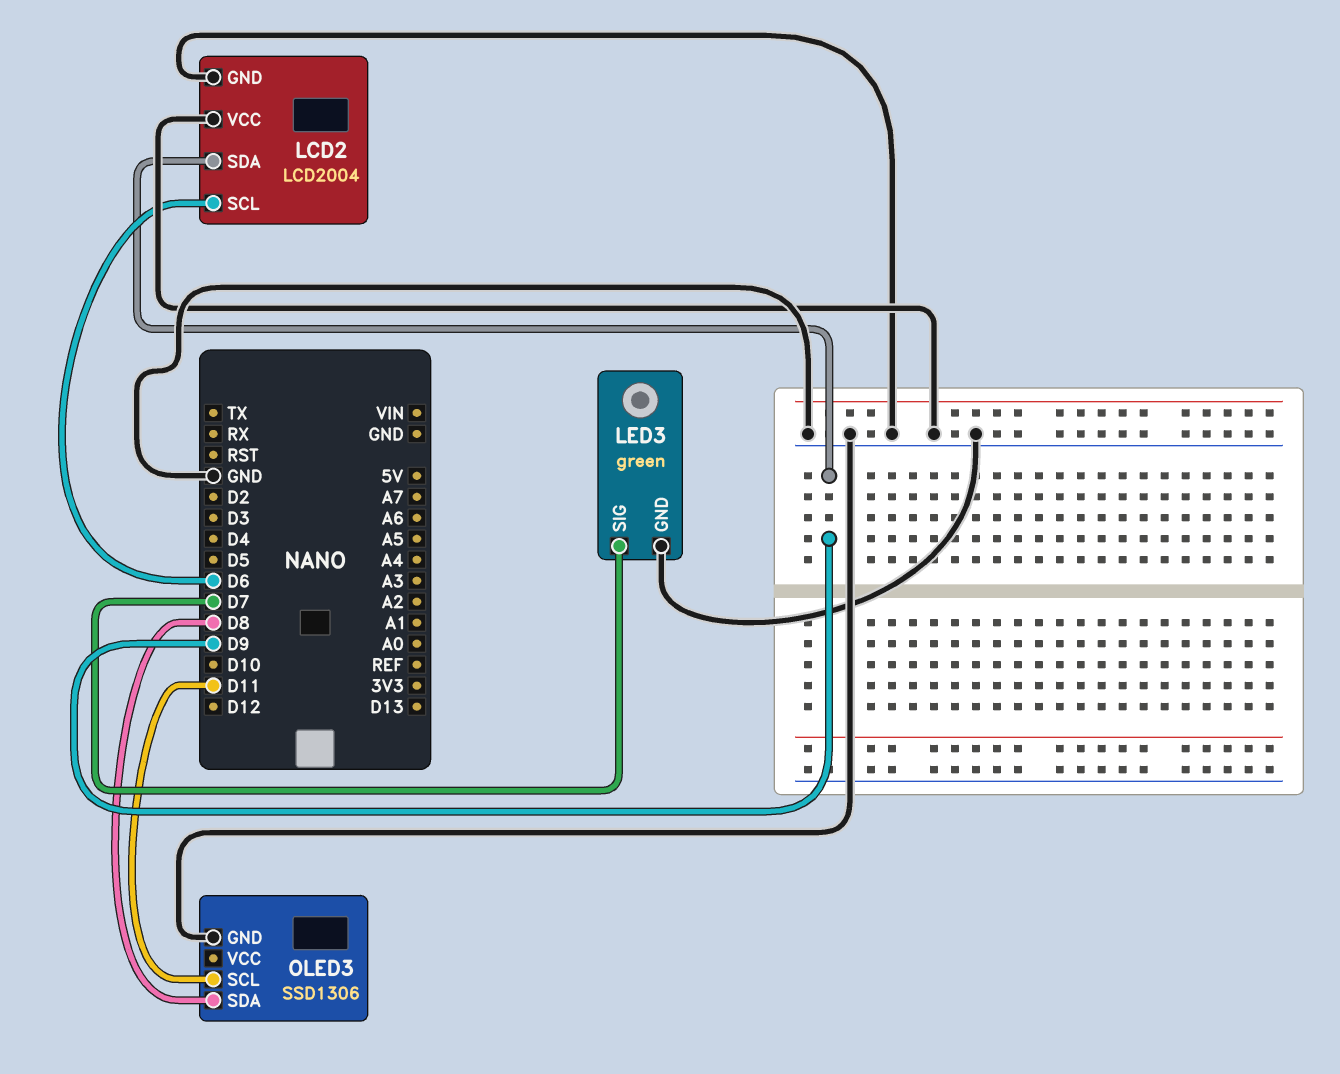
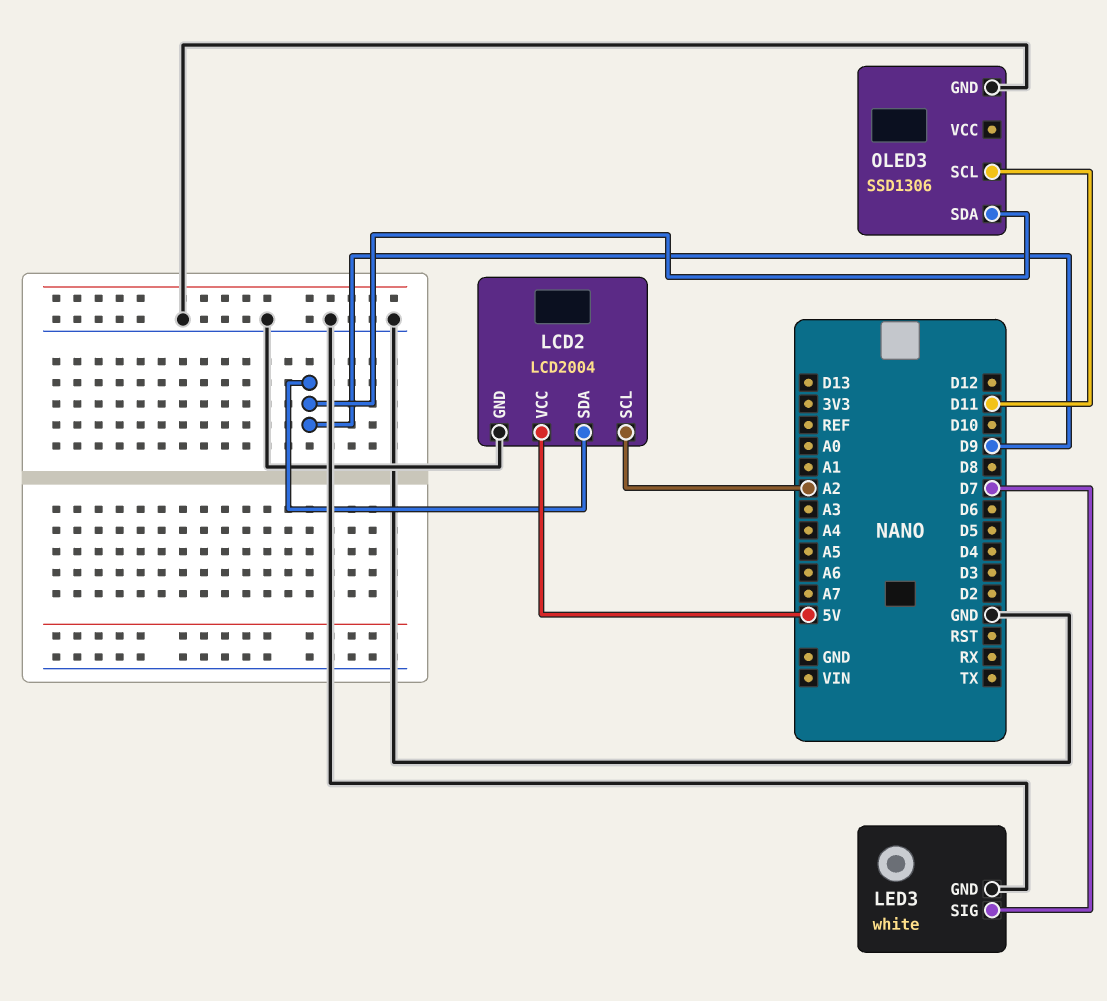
LCD2 pin SCL: D6 -> A2
LCD2 pin VCC: GND -> 5V
LED3: green -> white
OLED3 pin SDA: D8 -> D9

